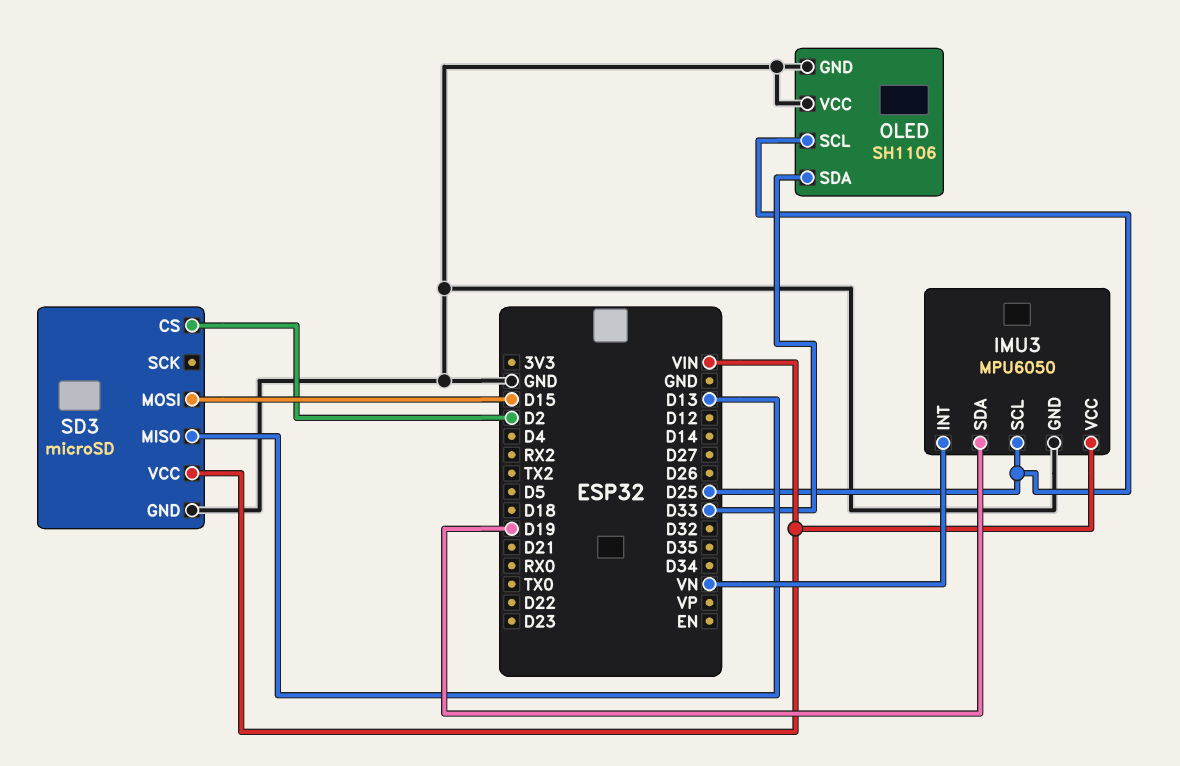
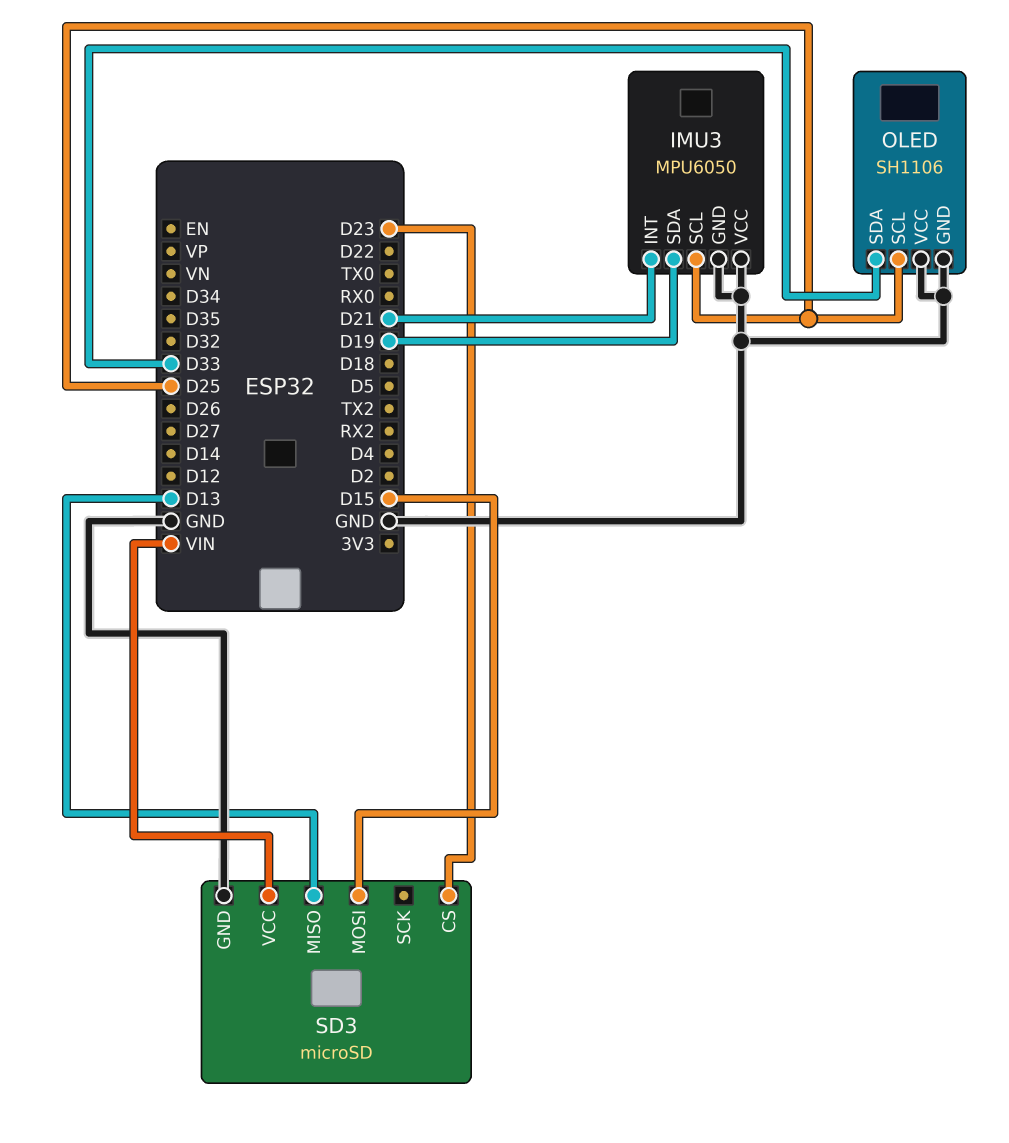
IMU3 pin INT: VN -> D21
IMU3 pin VCC: VIN -> GND
SD3 pin CS: D2 -> D23

